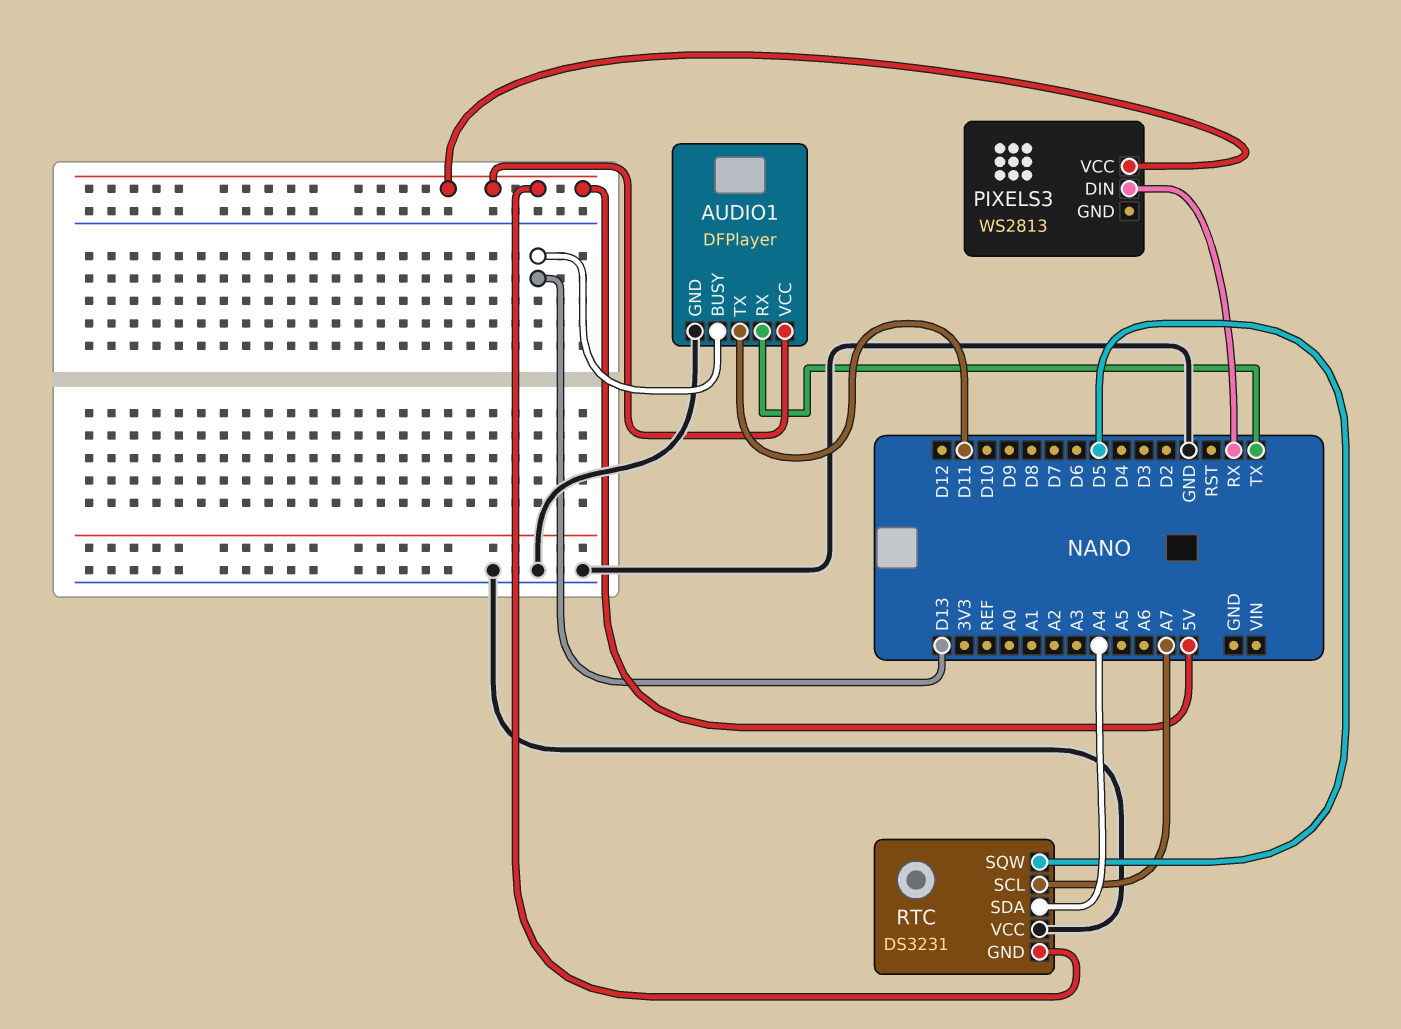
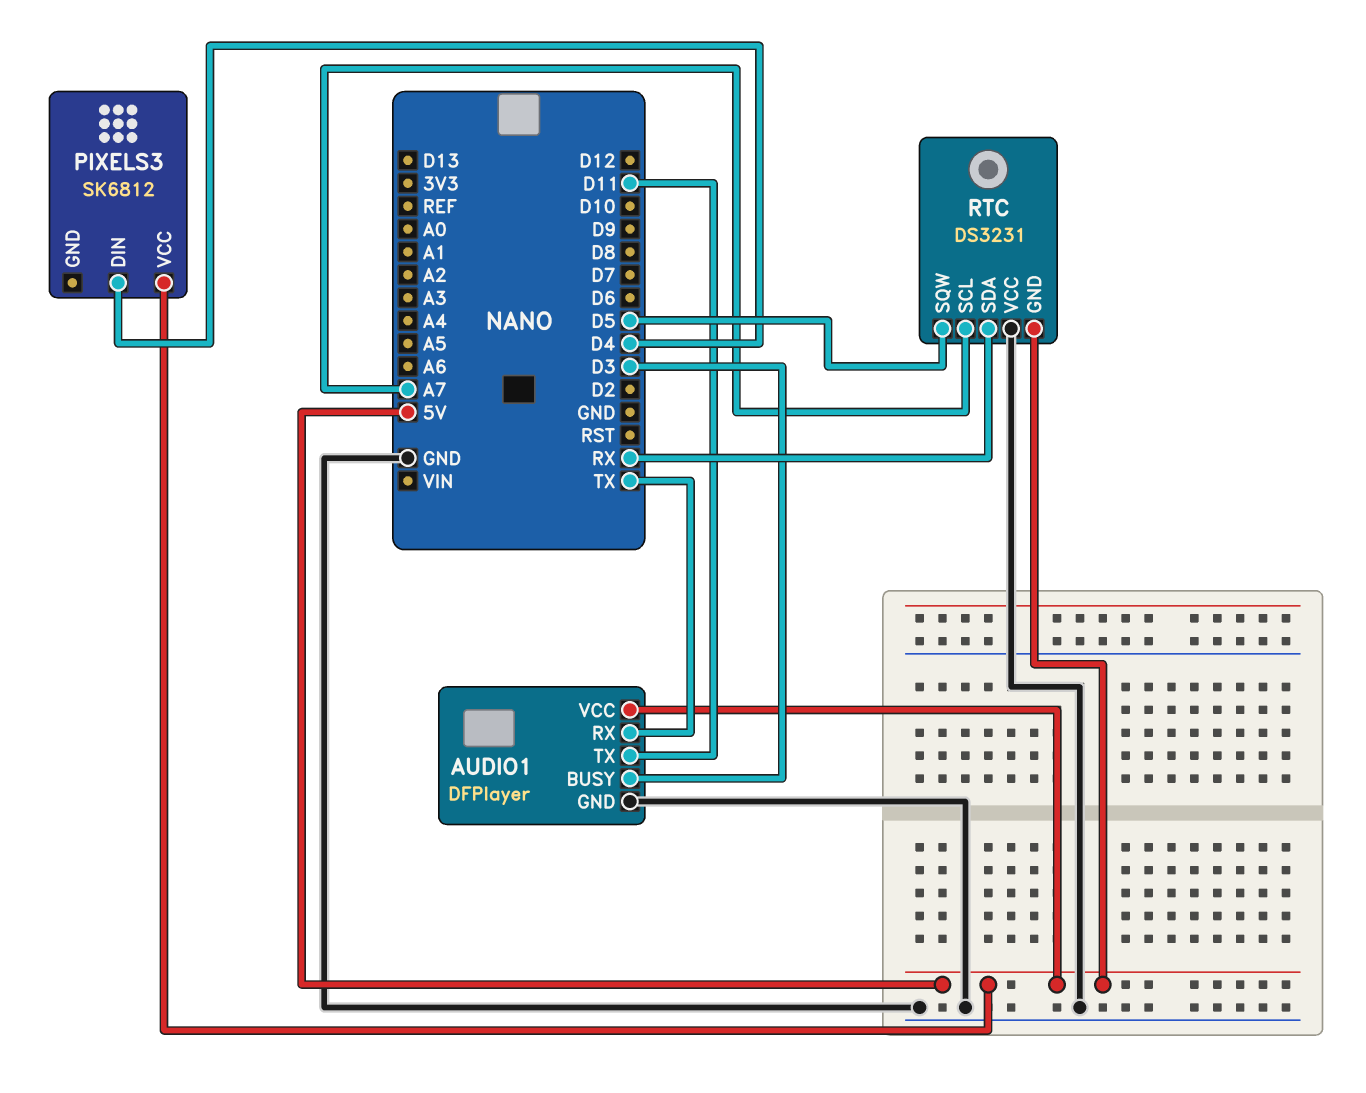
AUDIO1 pin BUSY: D13 -> D3
PIXELS3: WS2813 -> SK6812
PIXELS3 pin DIN: RX -> D4
RTC pin SDA: A4 -> RX

